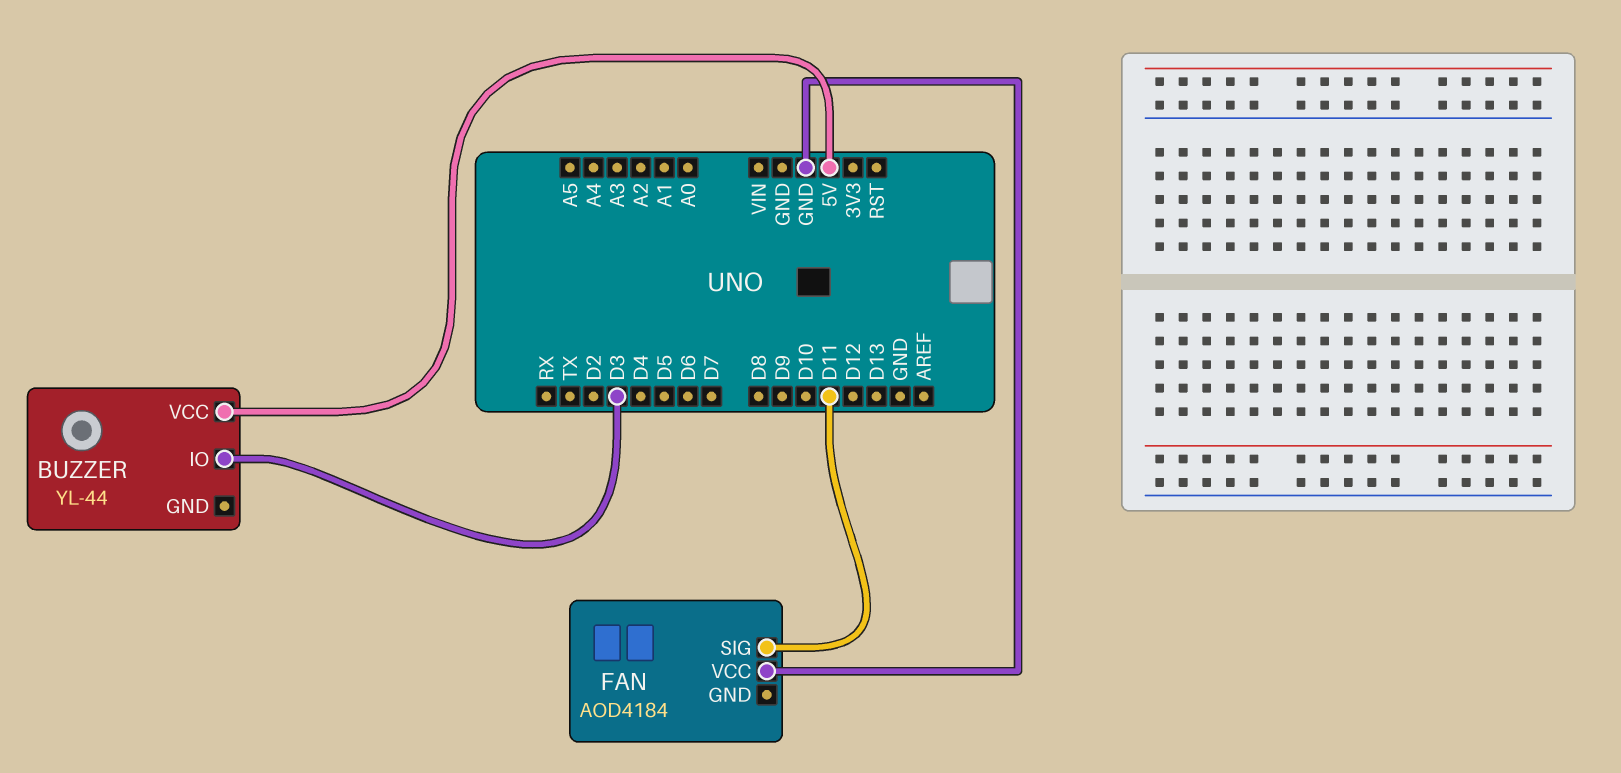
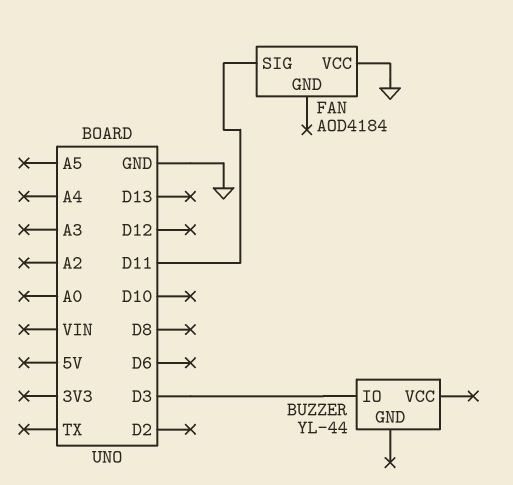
BUZZER pin VCC: 5V -> none

